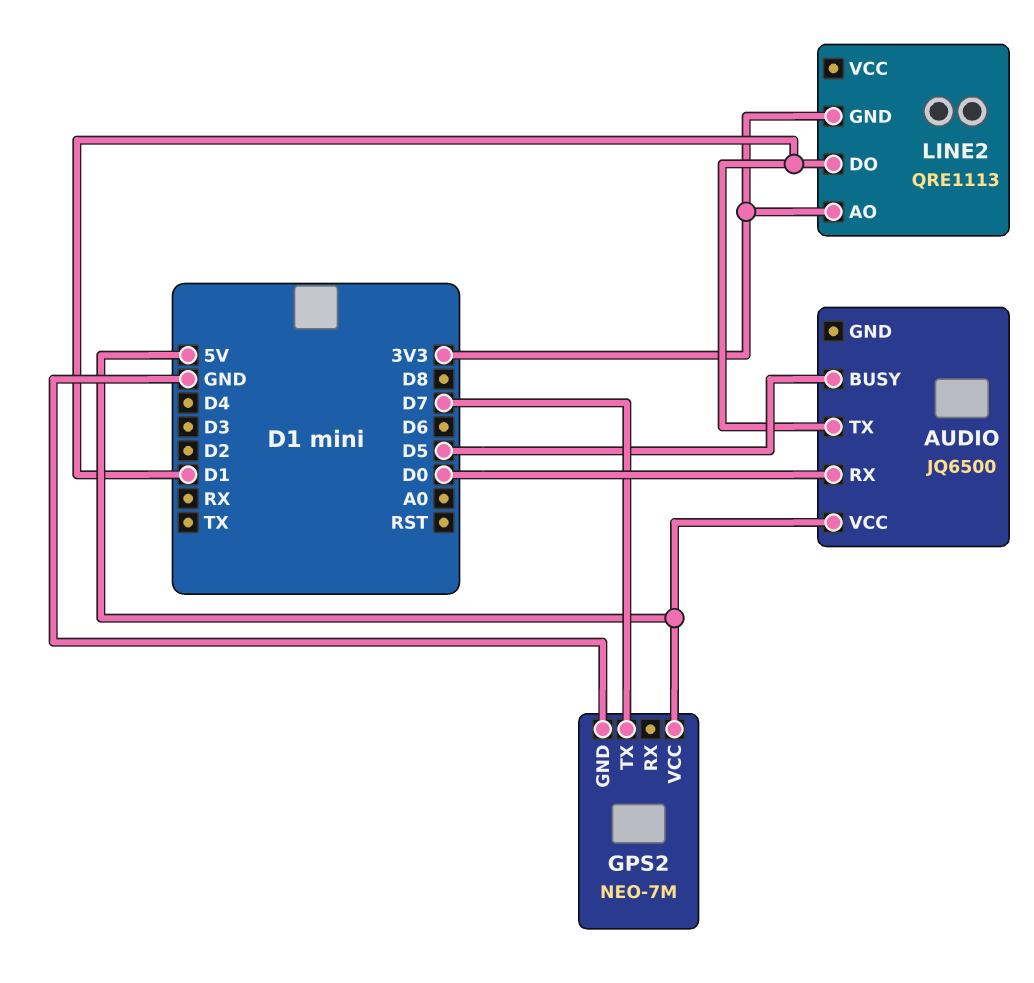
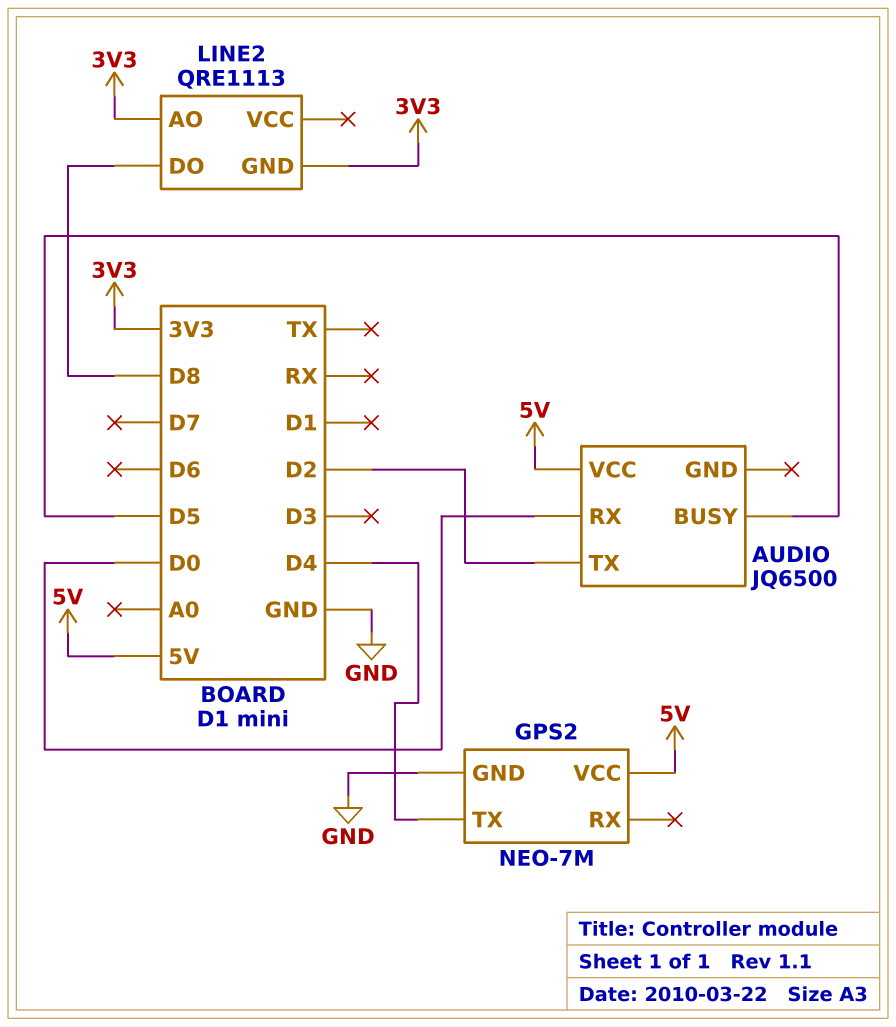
AUDIO pin TX: D1 -> D2
GPS2 pin TX: D7 -> D4
LINE2 pin DO: D1 -> D8

